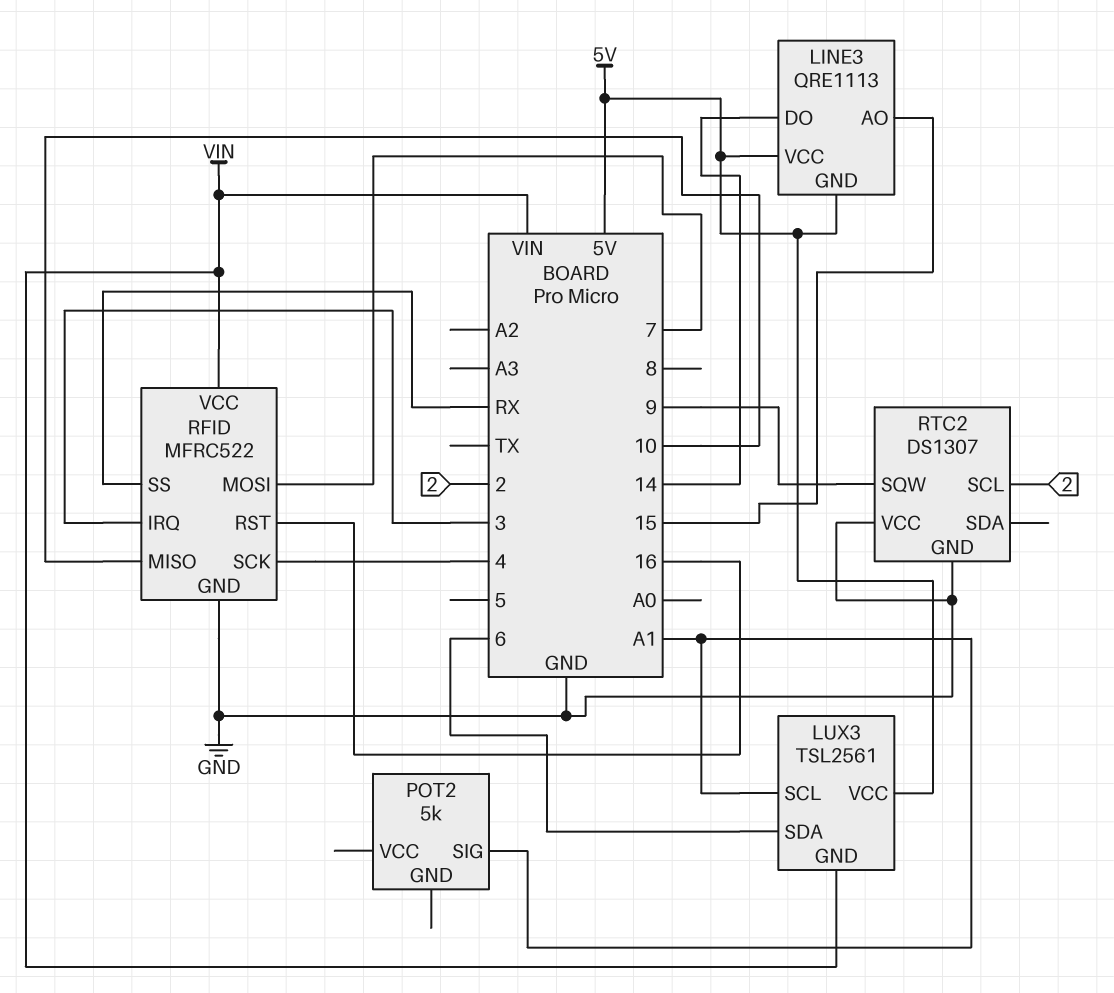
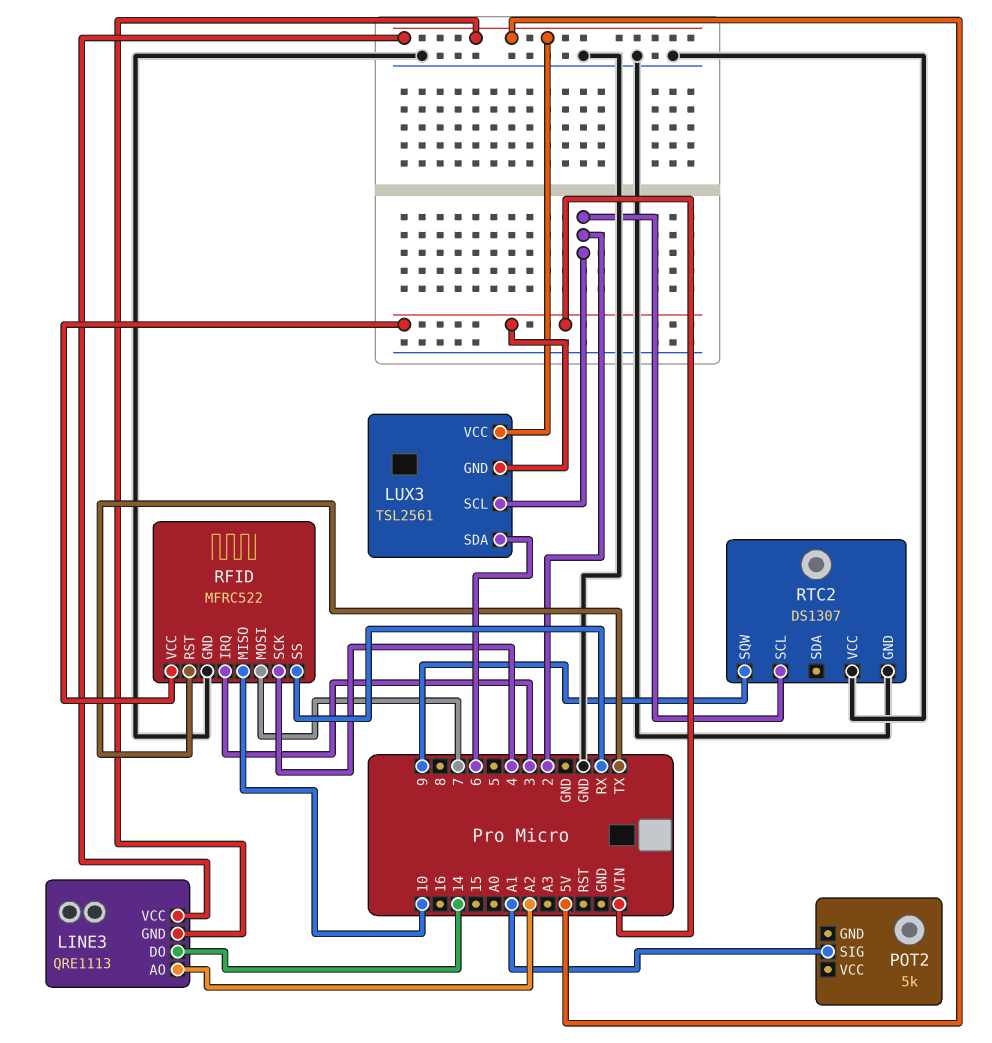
LINE3 pin AO: 15 -> A2
LUX3 pin SCL: A1 -> 2
RFID pin RST: 16 -> TX

